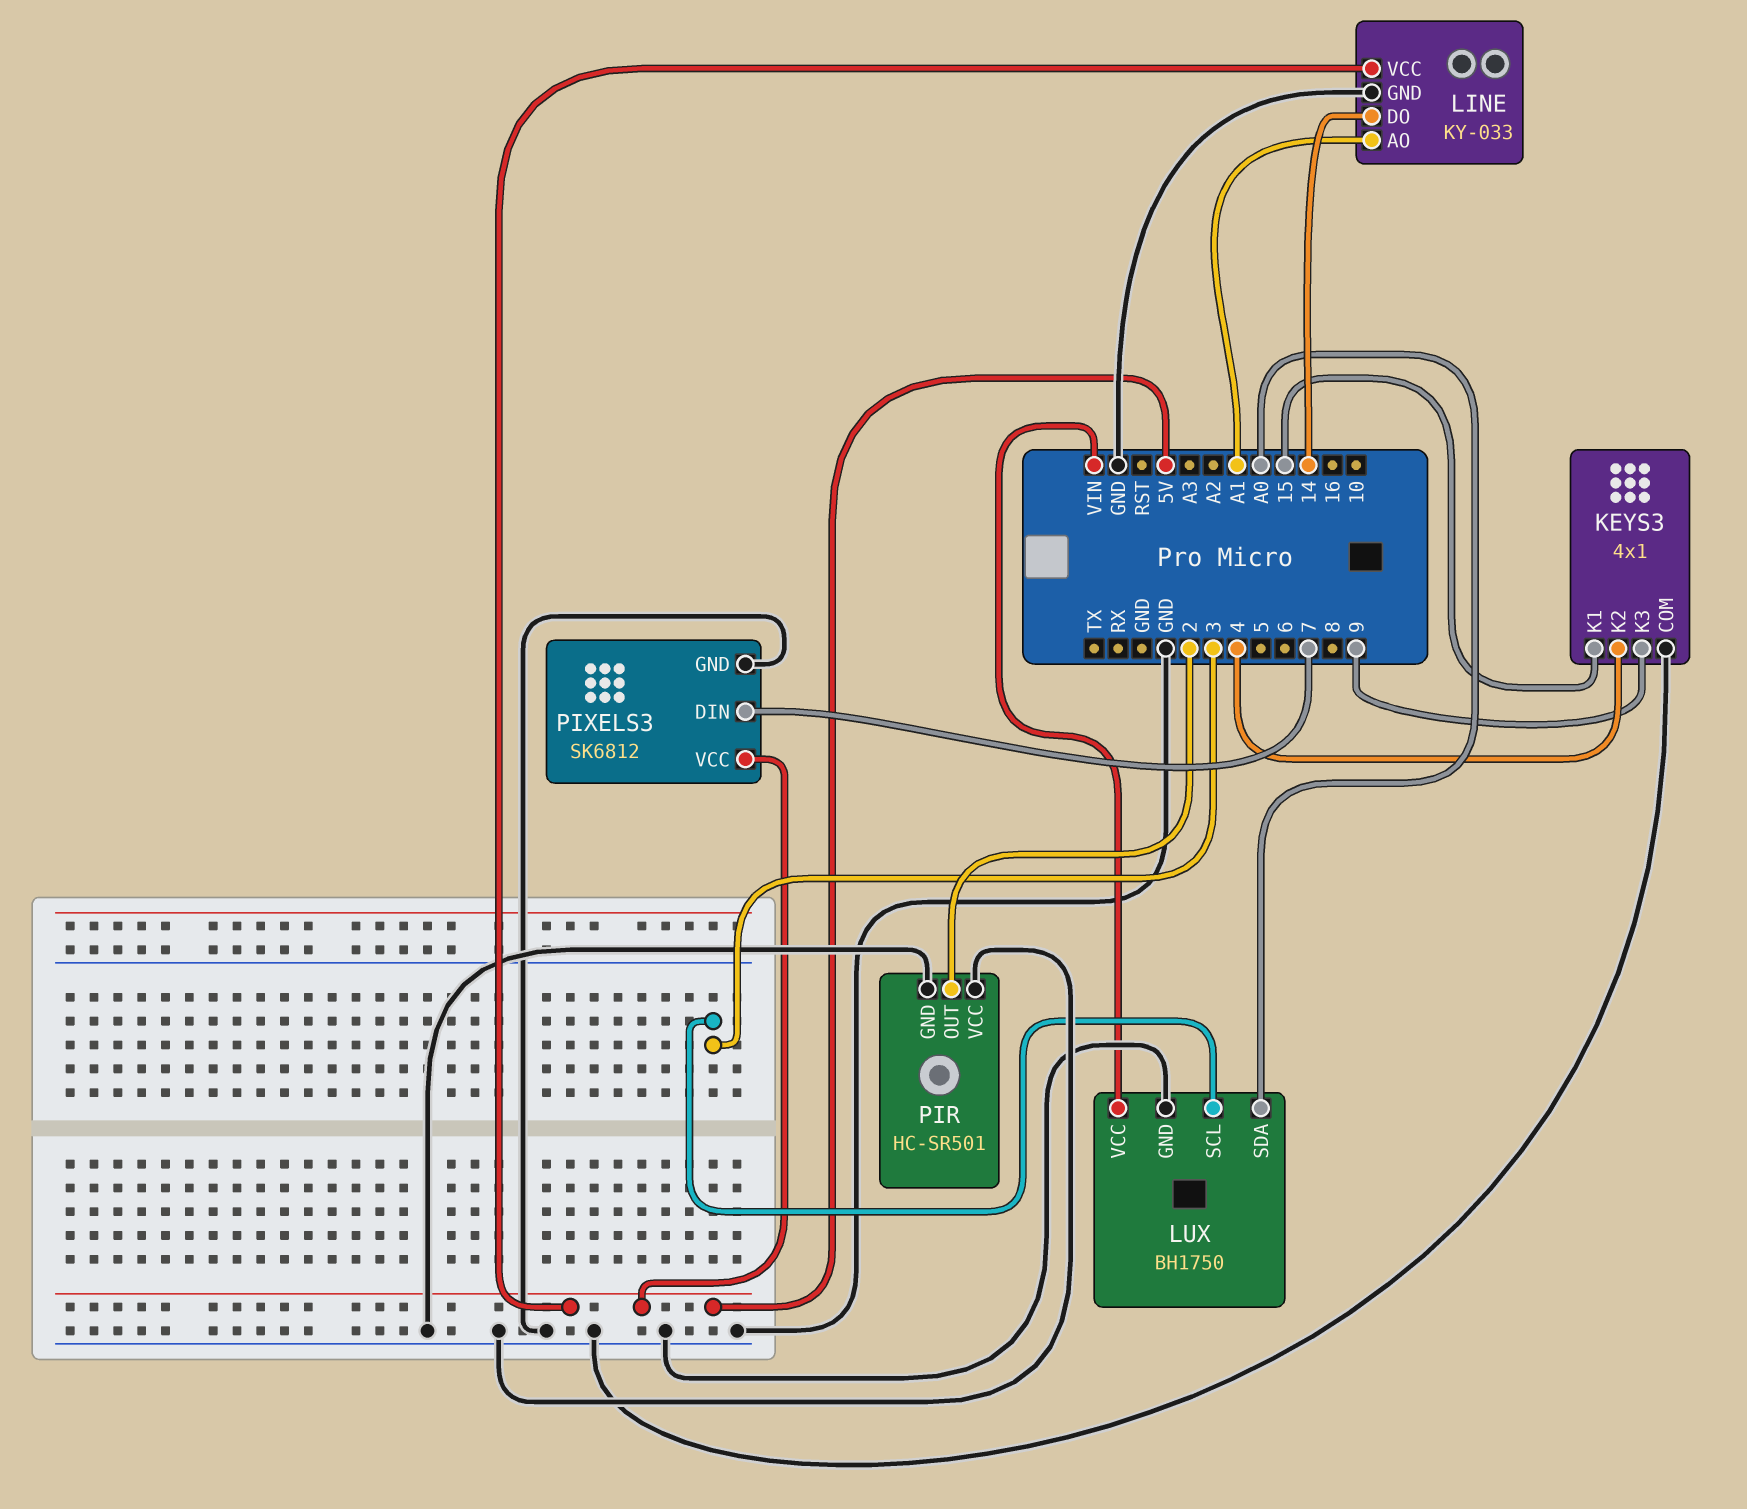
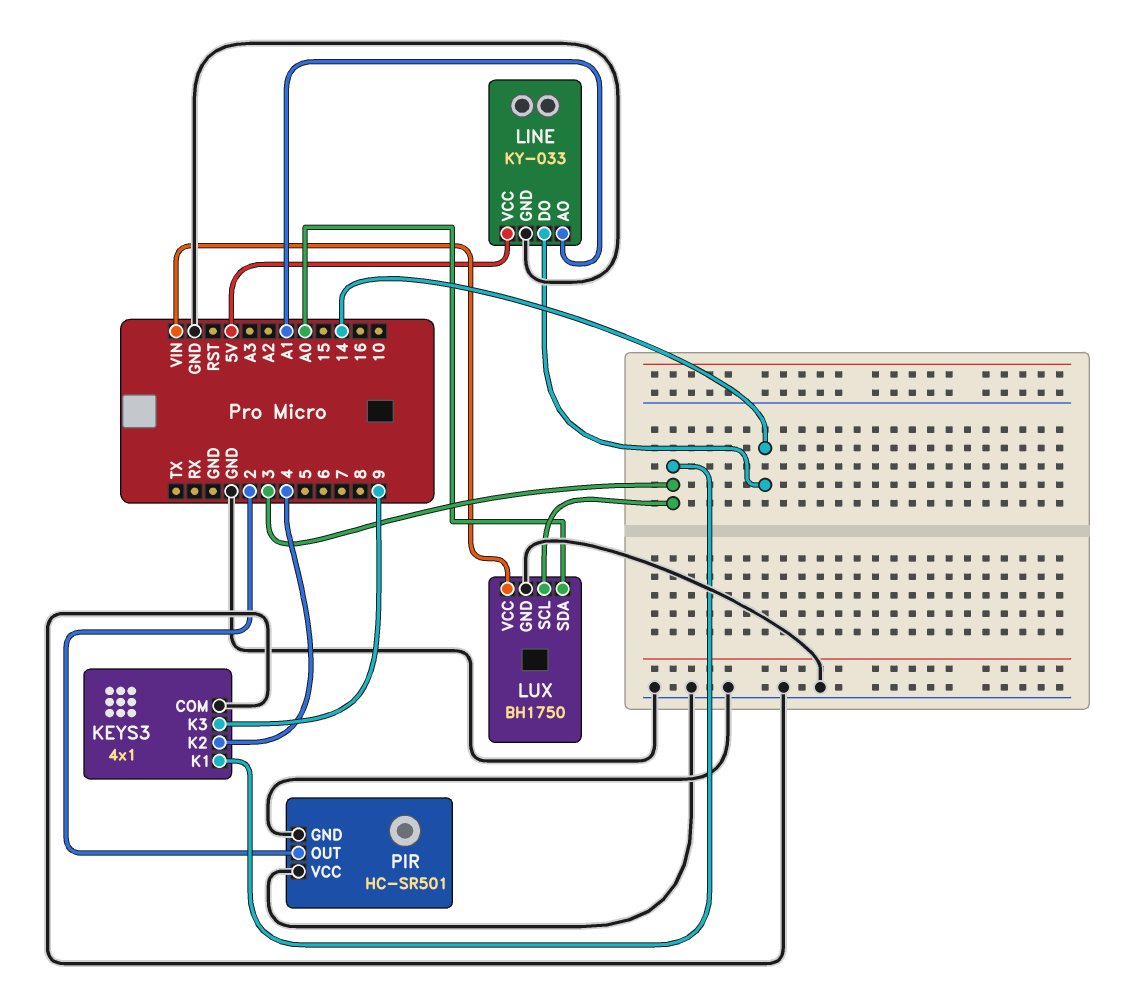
KEYS3 pin K1: 15 -> 3
PIXELS3: SK6812 -> none
PIXELS3 pin DIN: 7 -> none
PIXELS3 pin GND: GND -> none
PIXELS3 pin VCC: 5V -> none

